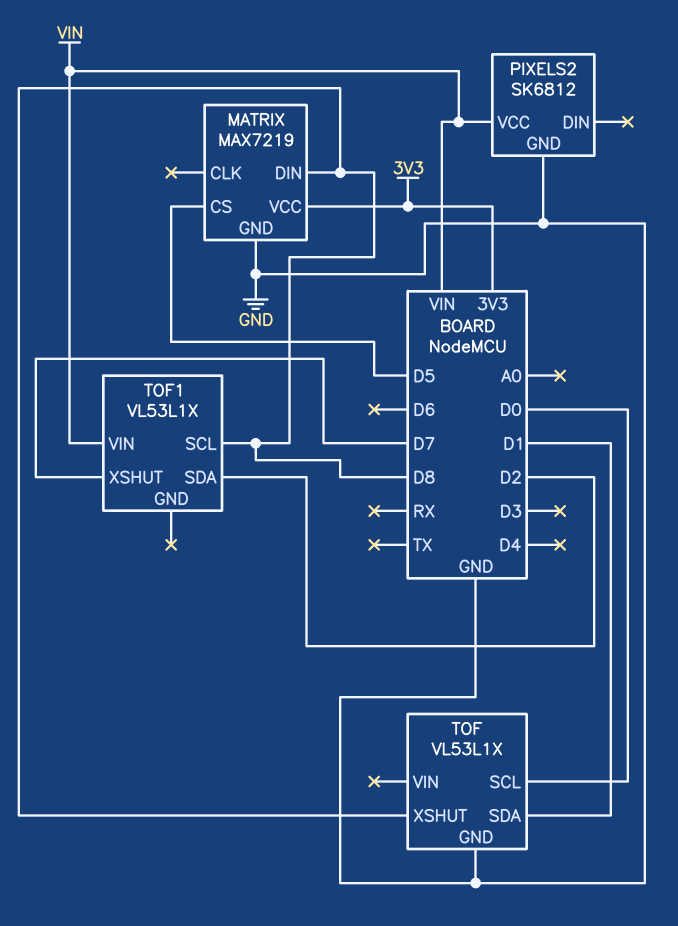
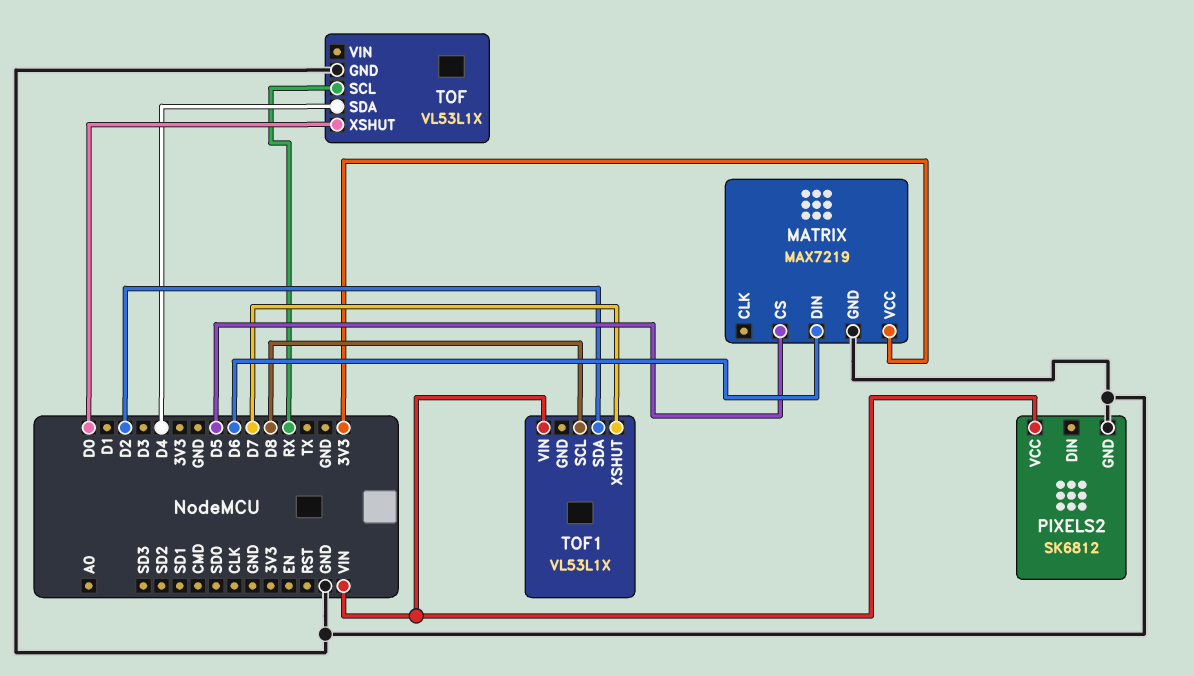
MATRIX pin DIN: D8 -> D6
TOF pin SCL: D0 -> RX
TOF pin SDA: D1 -> D4
TOF pin XSHUT: D8 -> D0

